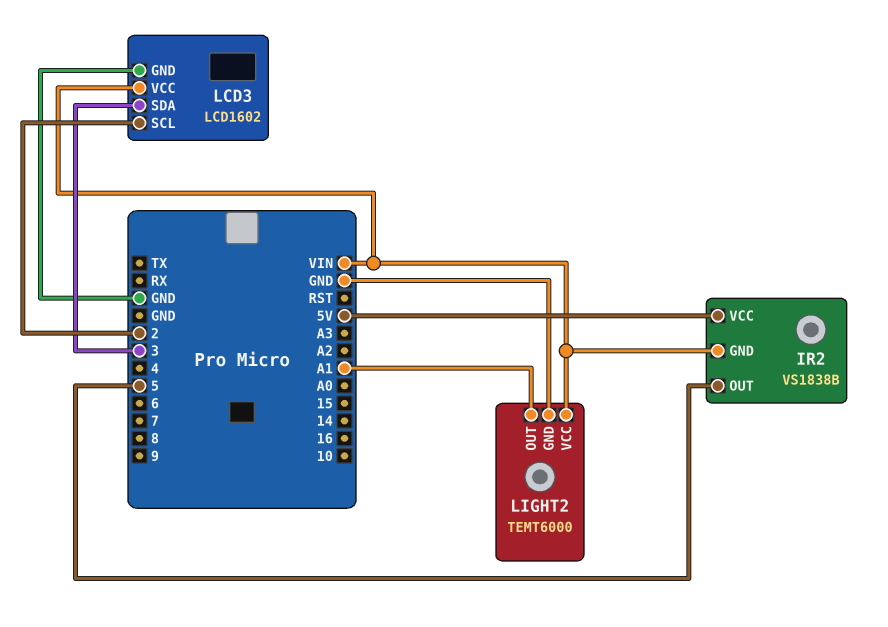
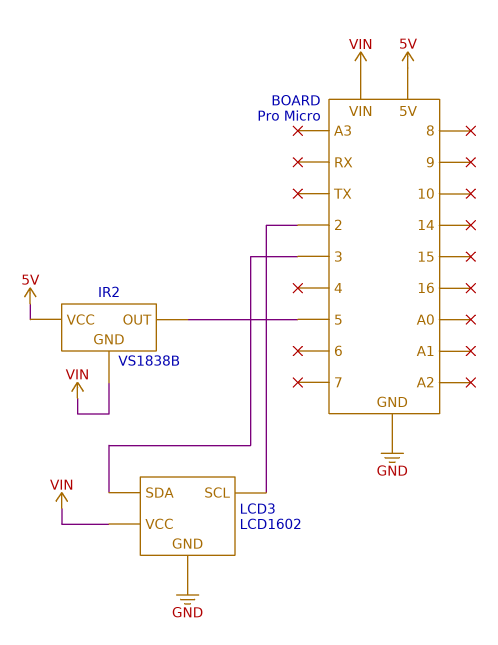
LIGHT2: TEMT6000 -> none
LIGHT2 pin GND: GND -> none
LIGHT2 pin OUT: A1 -> none
LIGHT2 pin VCC: VIN -> none

